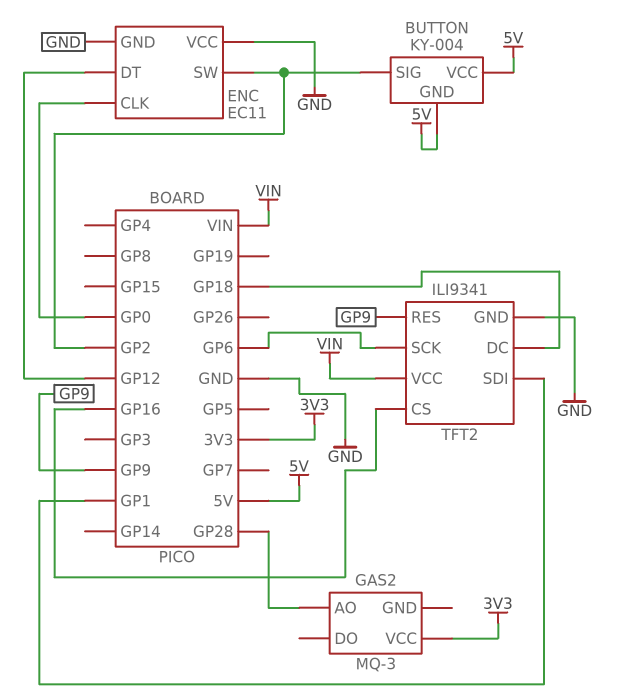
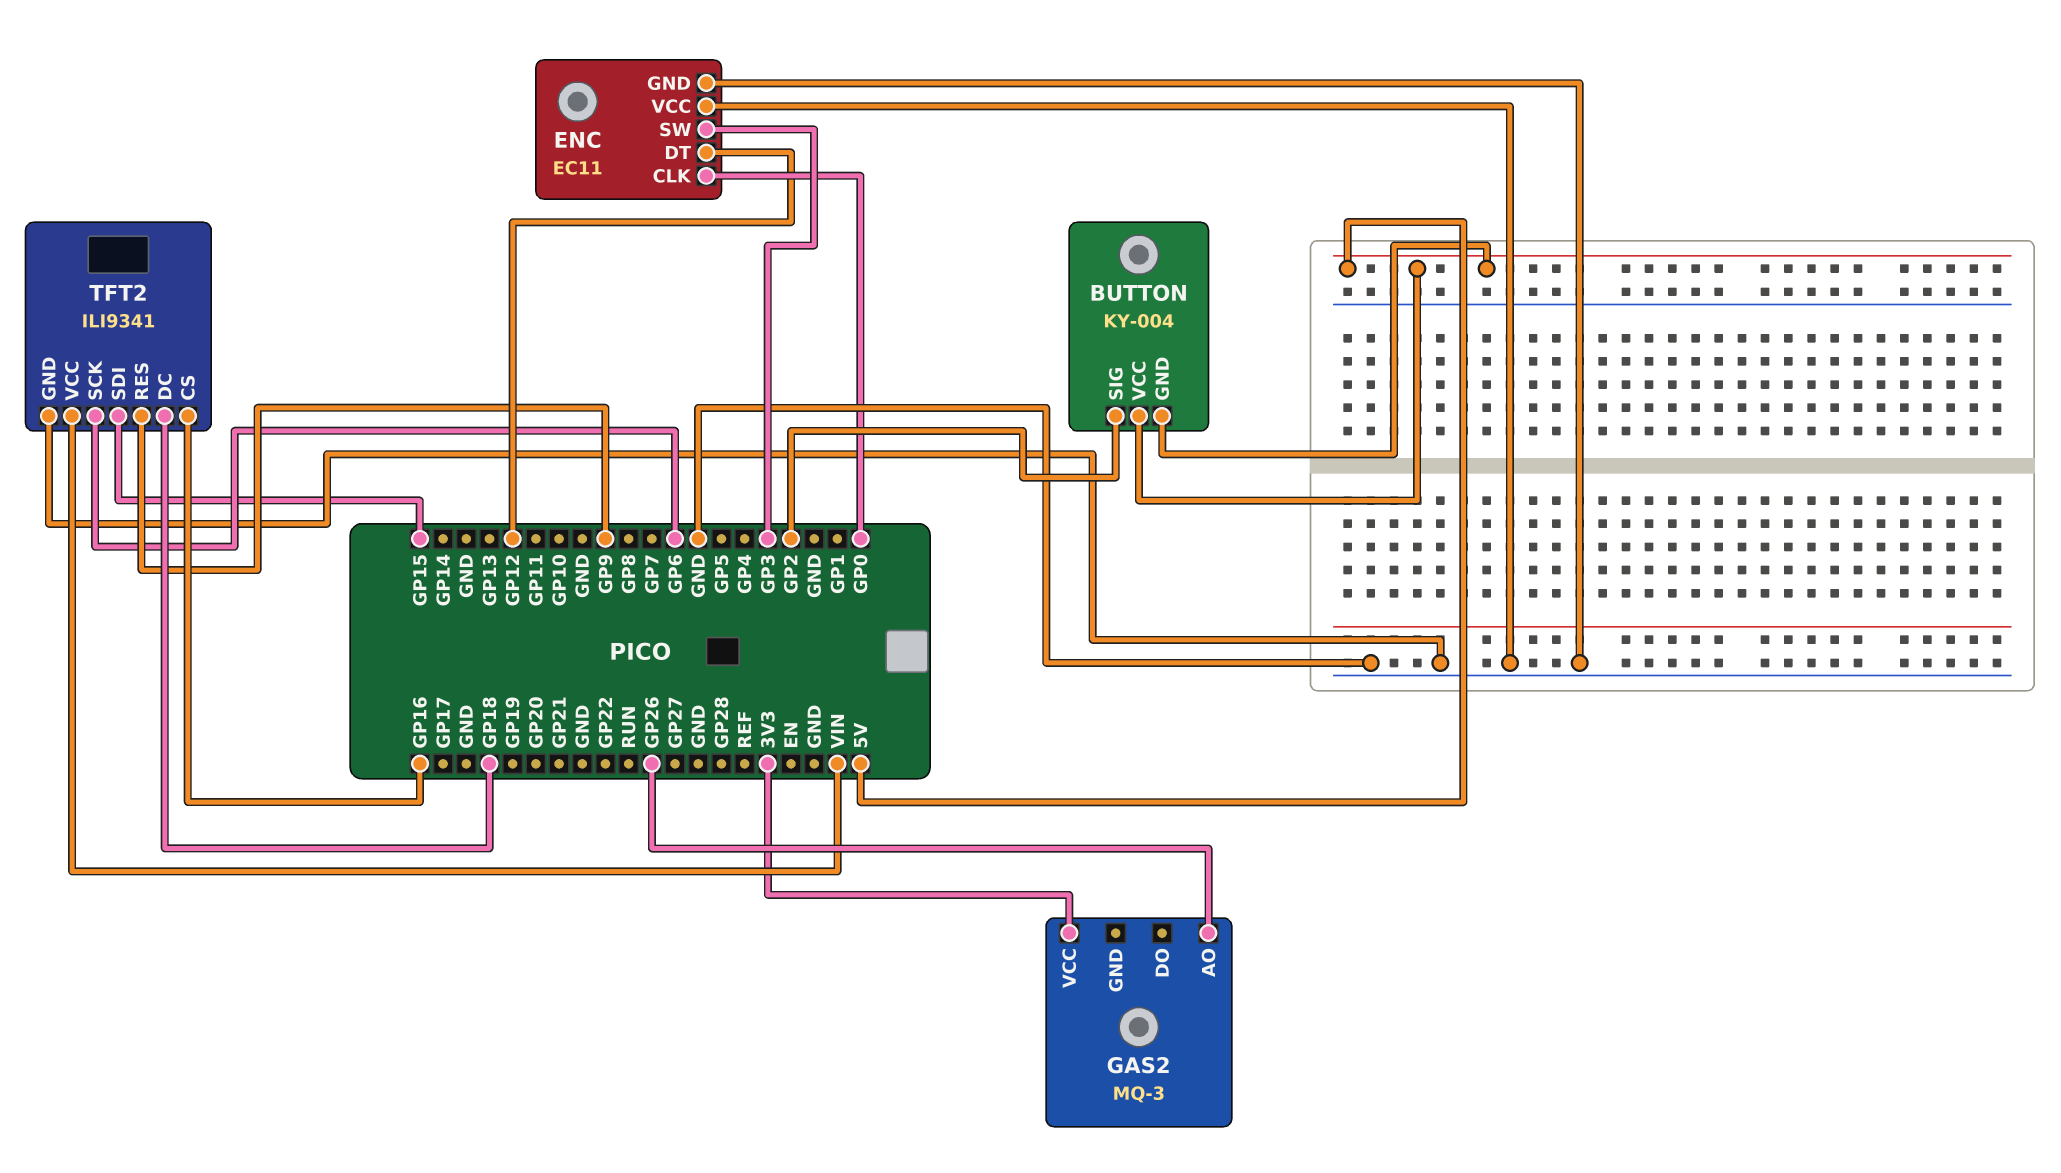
ENC pin SW: GP2 -> GP3
GAS2 pin AO: GP28 -> GP26
TFT2 pin SDI: GP1 -> GP15

